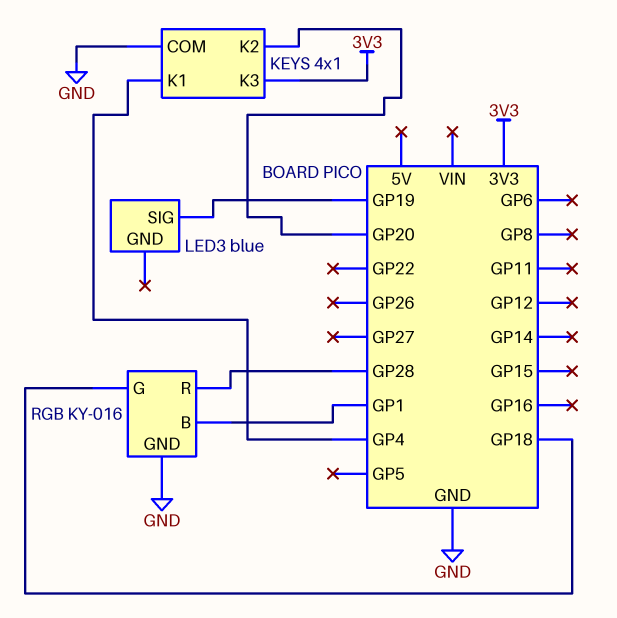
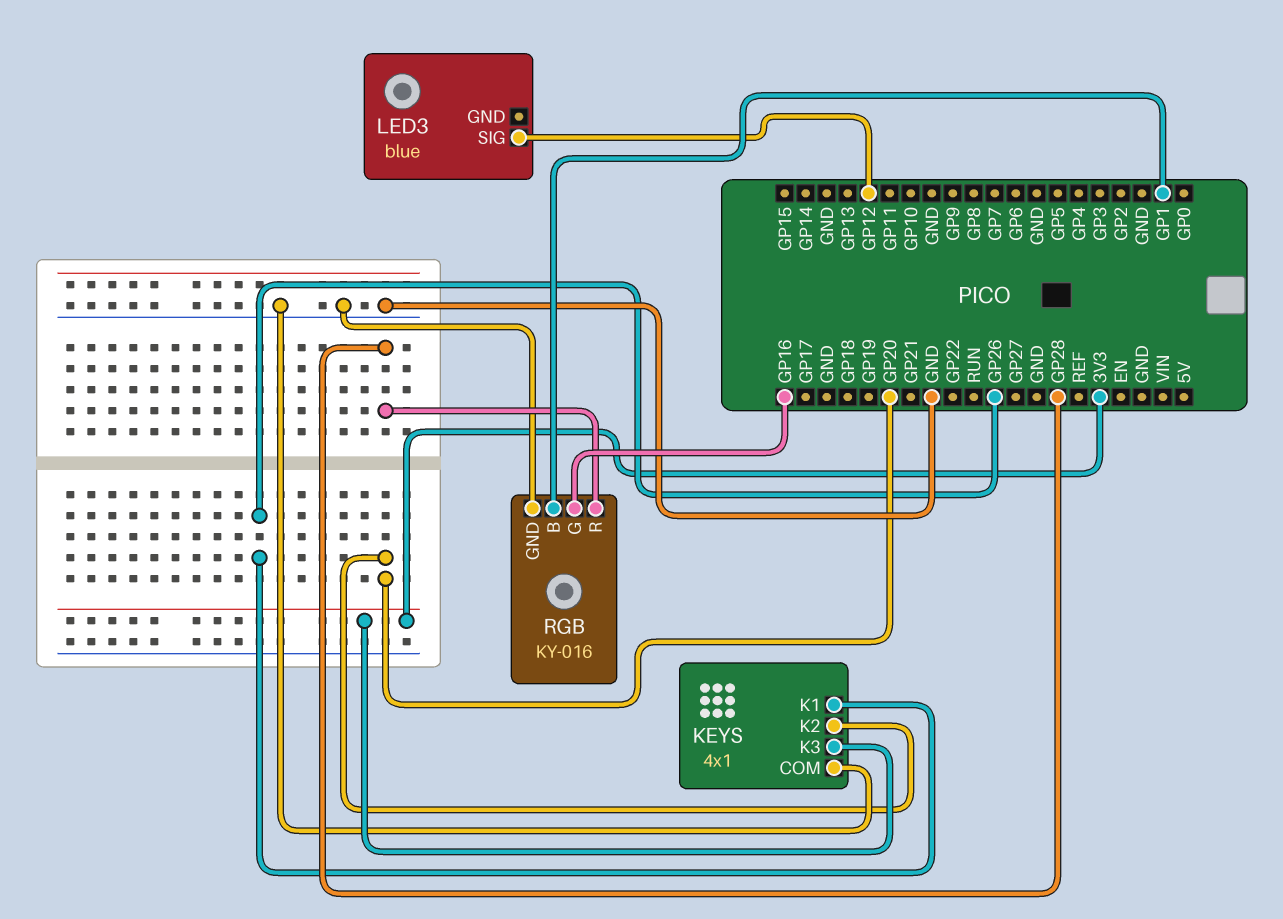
KEYS pin K1: GP4 -> GP26
LED3 pin SIG: GP19 -> GP12
RGB pin G: GP18 -> GP16

